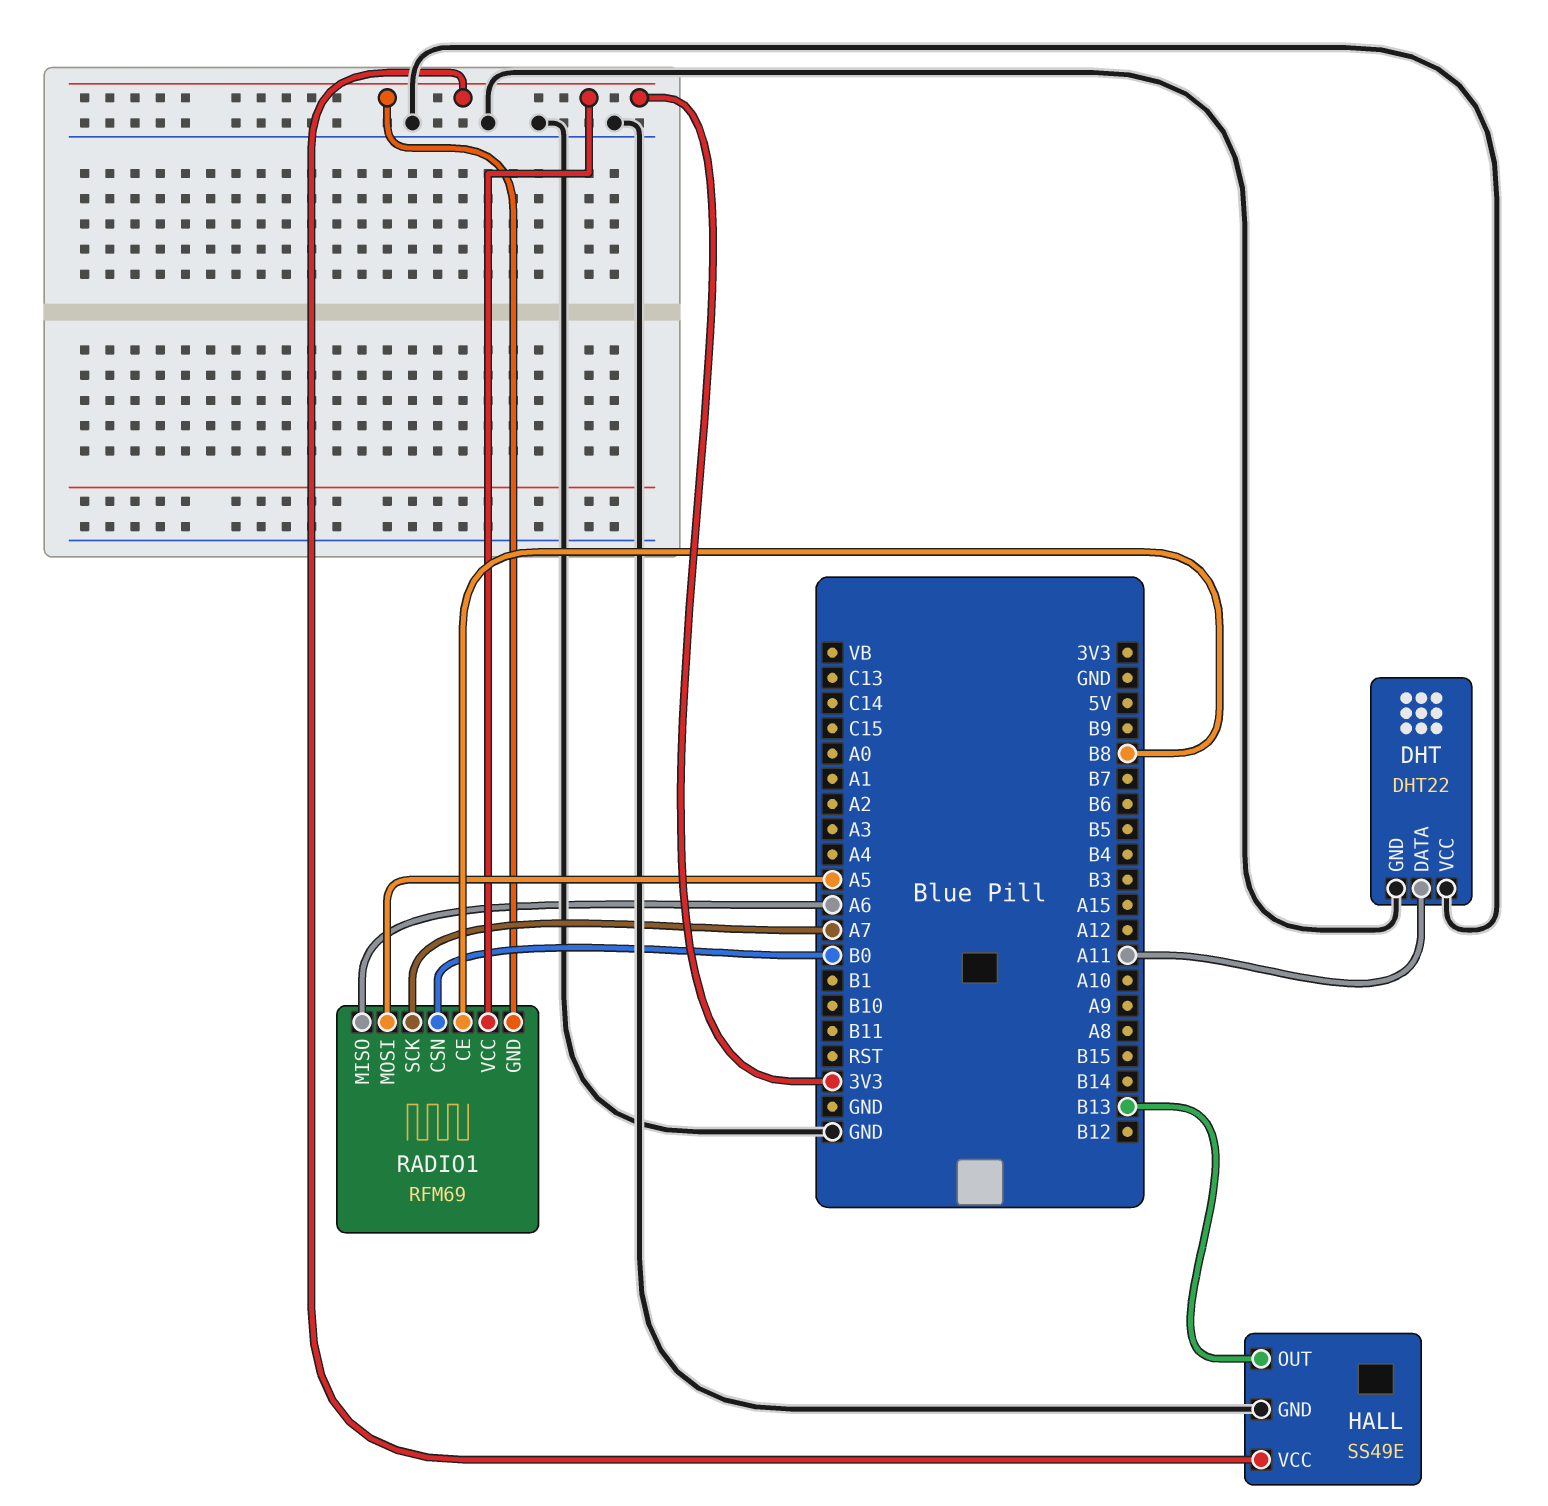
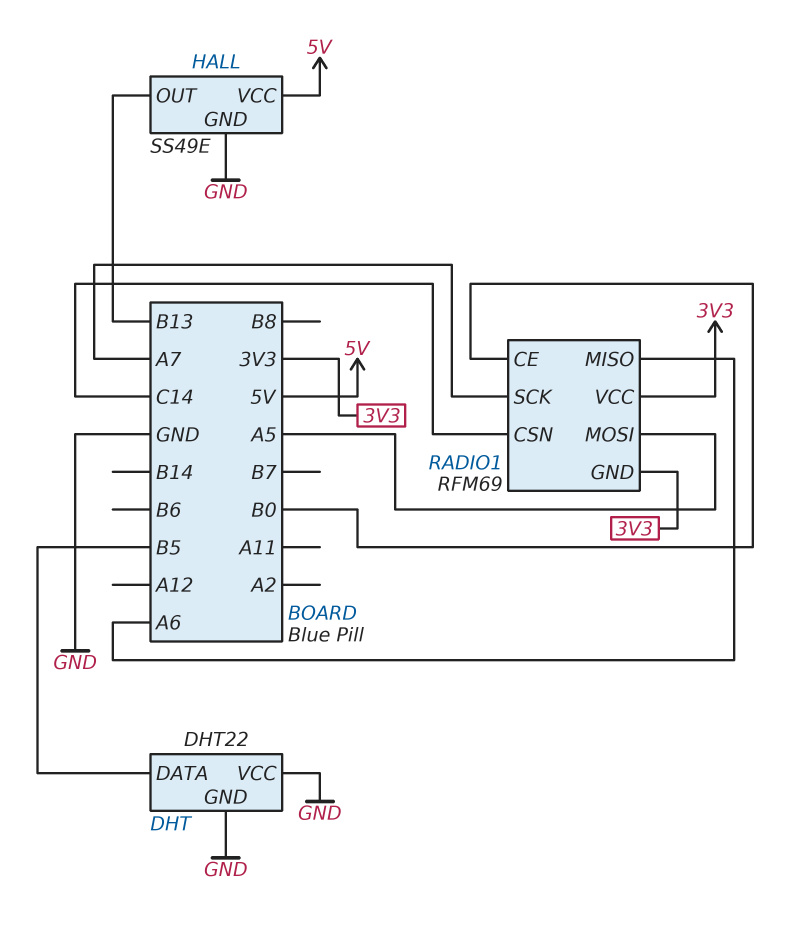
DHT pin DATA: A11 -> B5
HALL pin VCC: 3V3 -> 5V
RADIO1 pin CE: B8 -> B0
RADIO1 pin CSN: B0 -> C14

